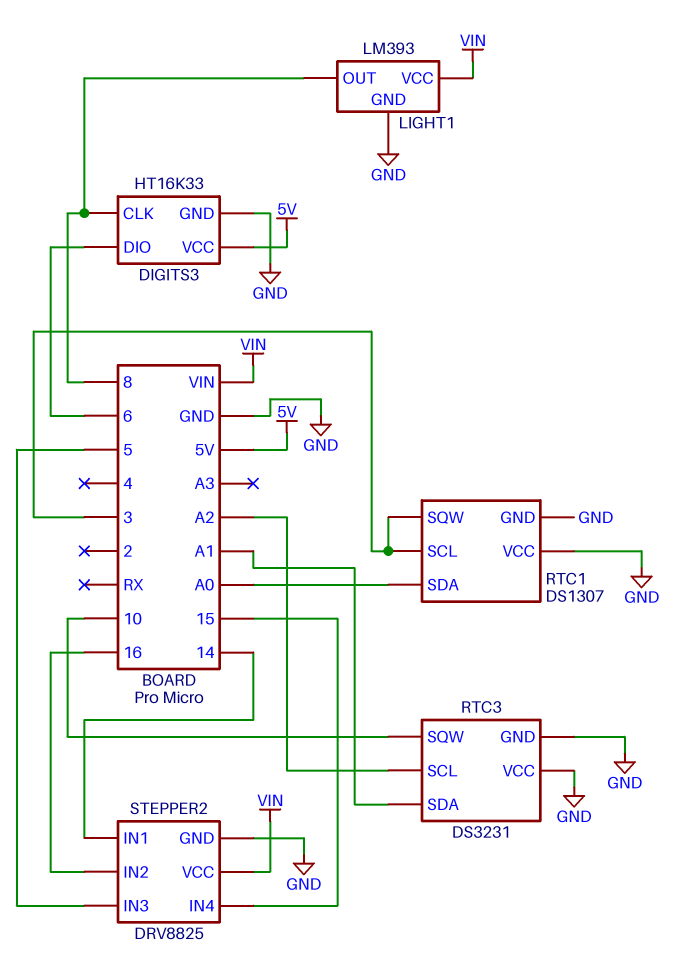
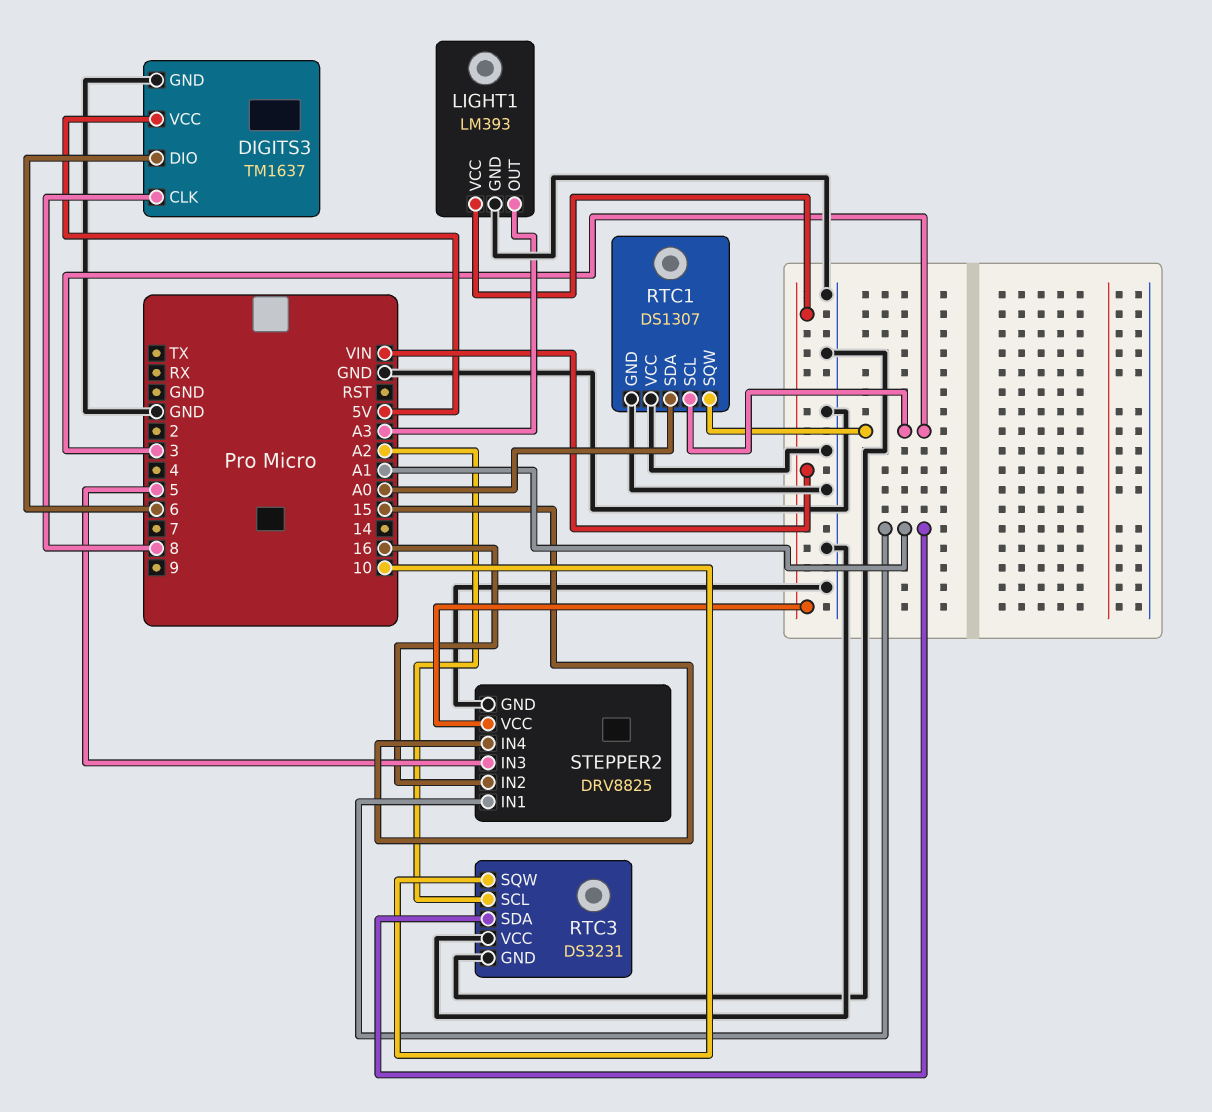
DIGITS3: HT16K33 -> TM1637
LIGHT1 pin OUT: 8 -> A3
STEPPER2 pin IN1: 14 -> A1

